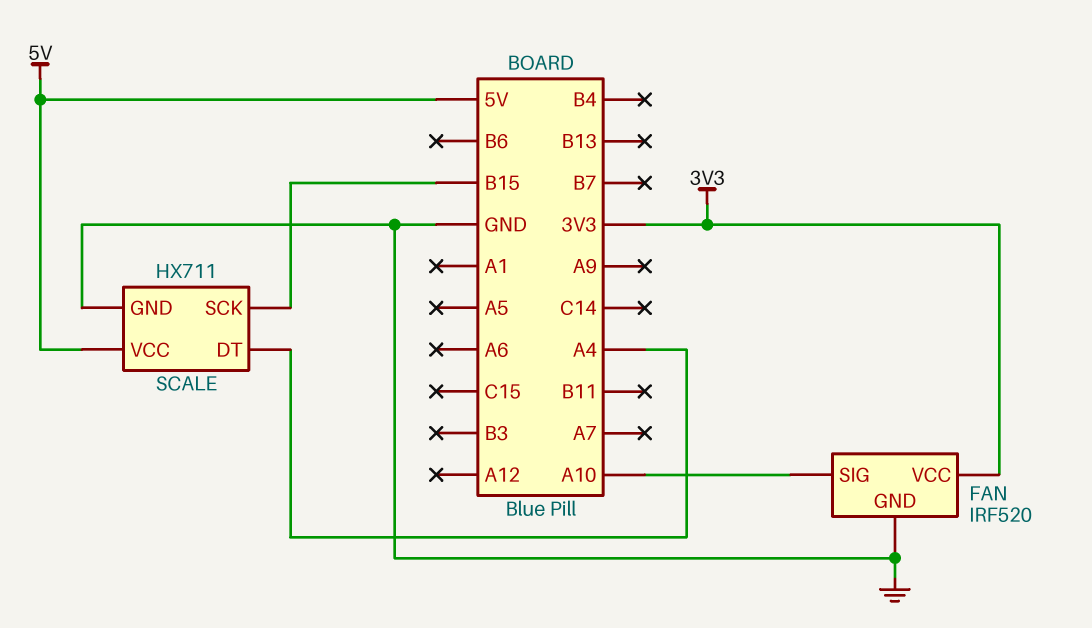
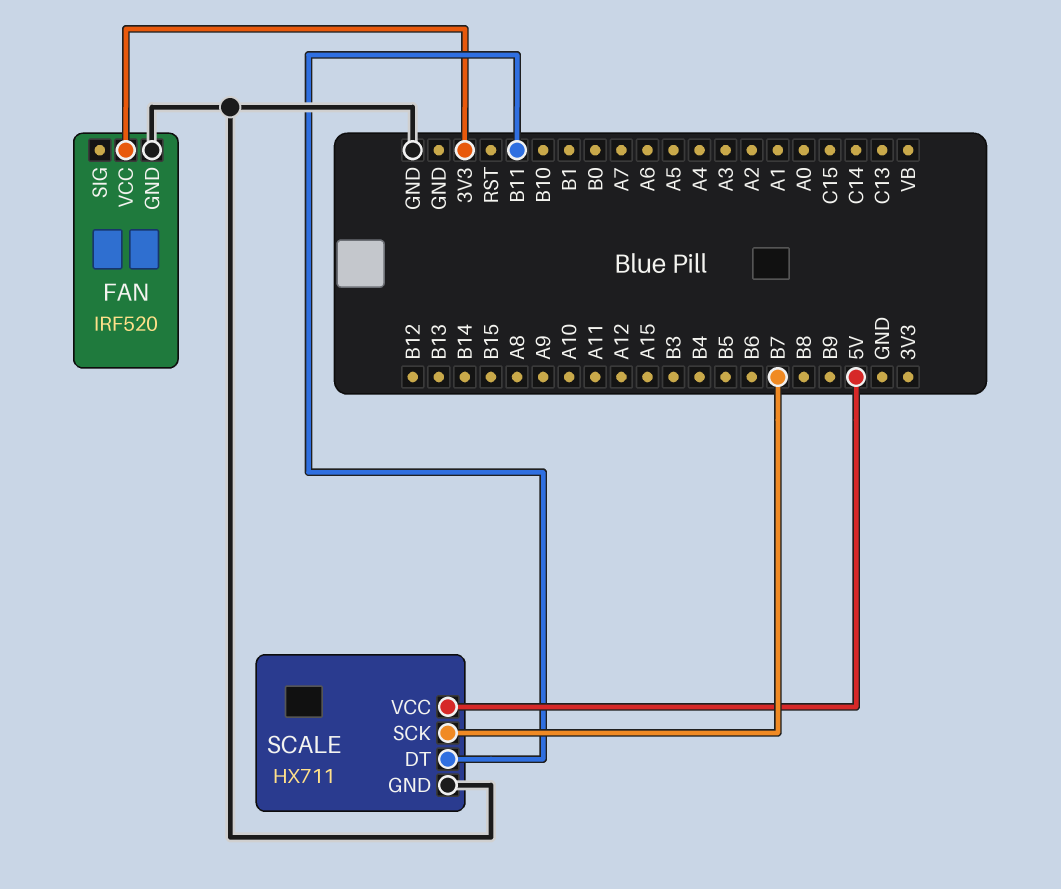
FAN pin SIG: A10 -> none
SCALE pin DT: A4 -> B11
SCALE pin SCK: B15 -> B7

